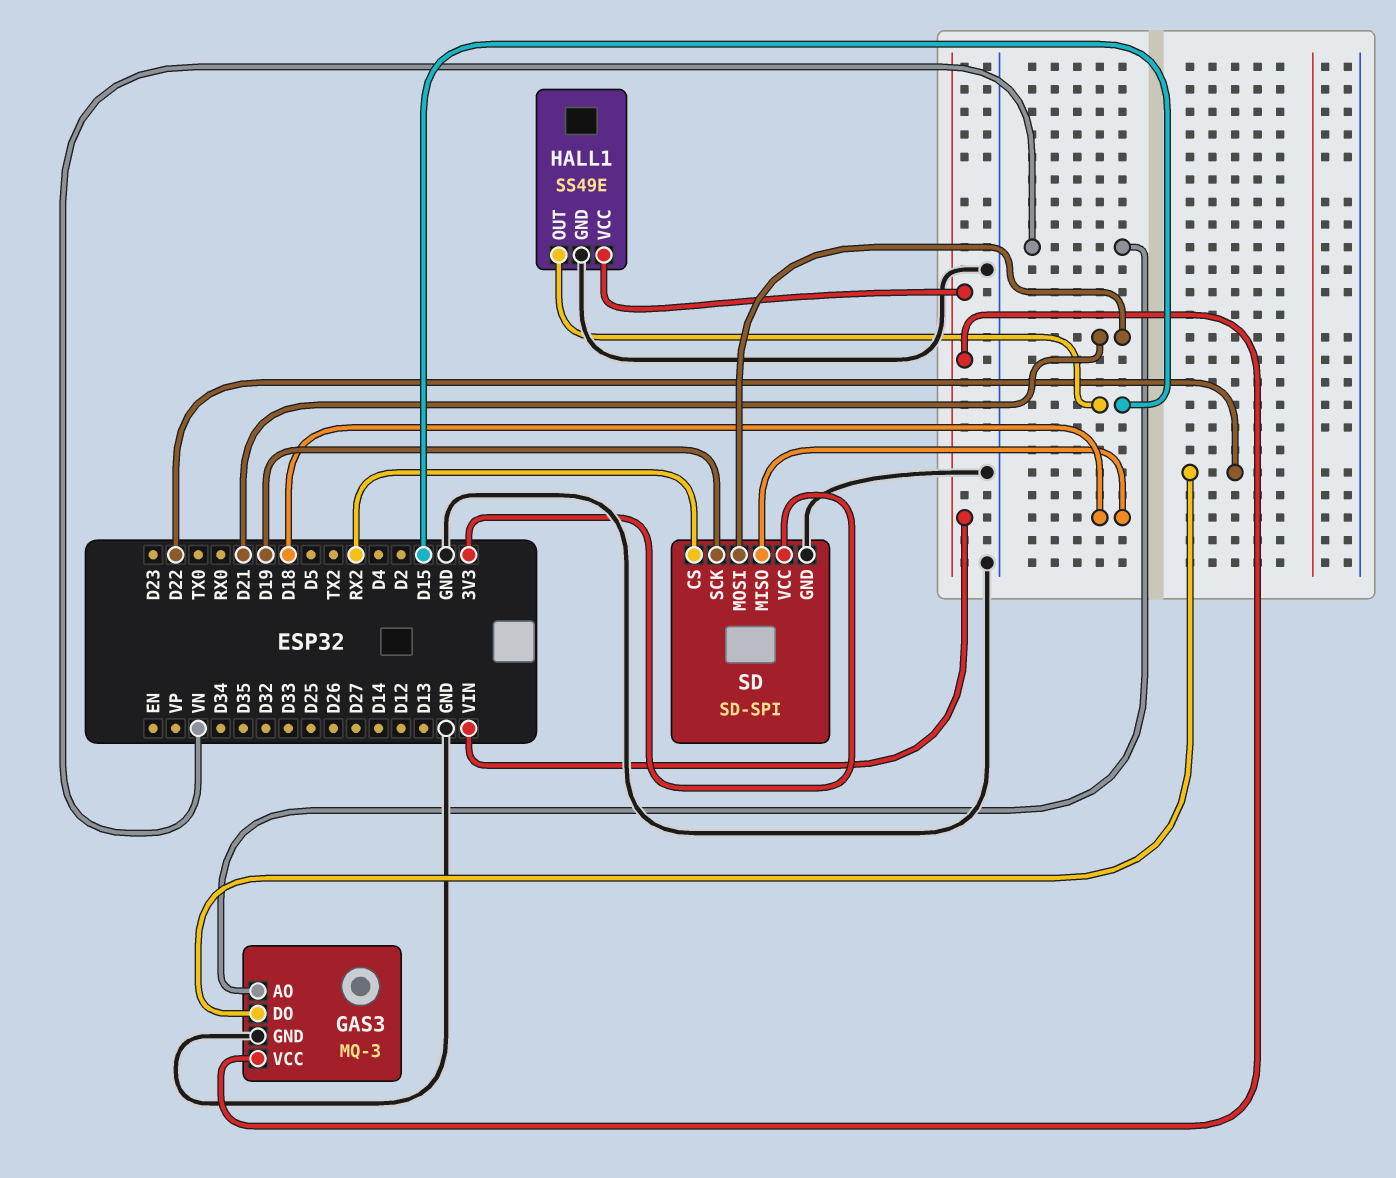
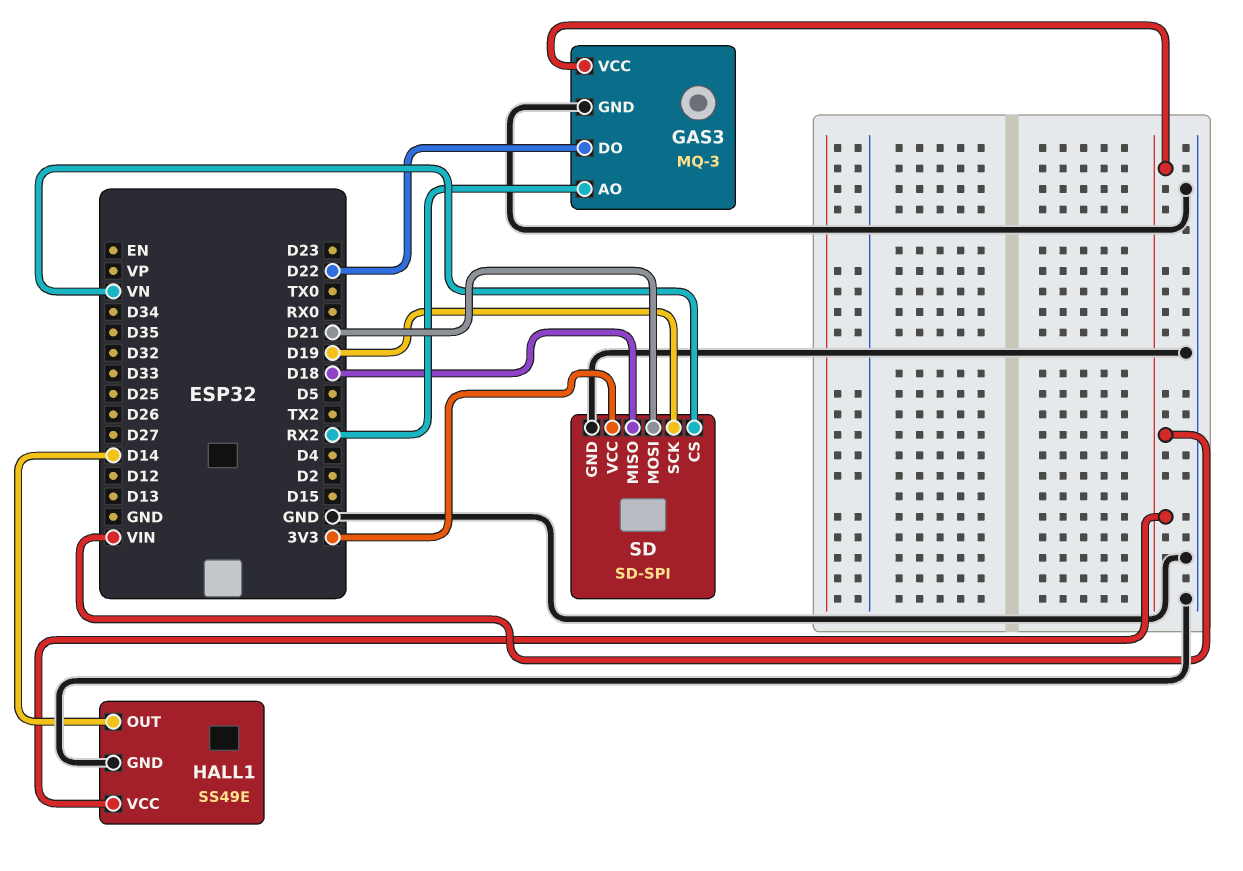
GAS3 pin AO: VN -> RX2
HALL1 pin OUT: D15 -> D14
SD pin CS: RX2 -> VN

